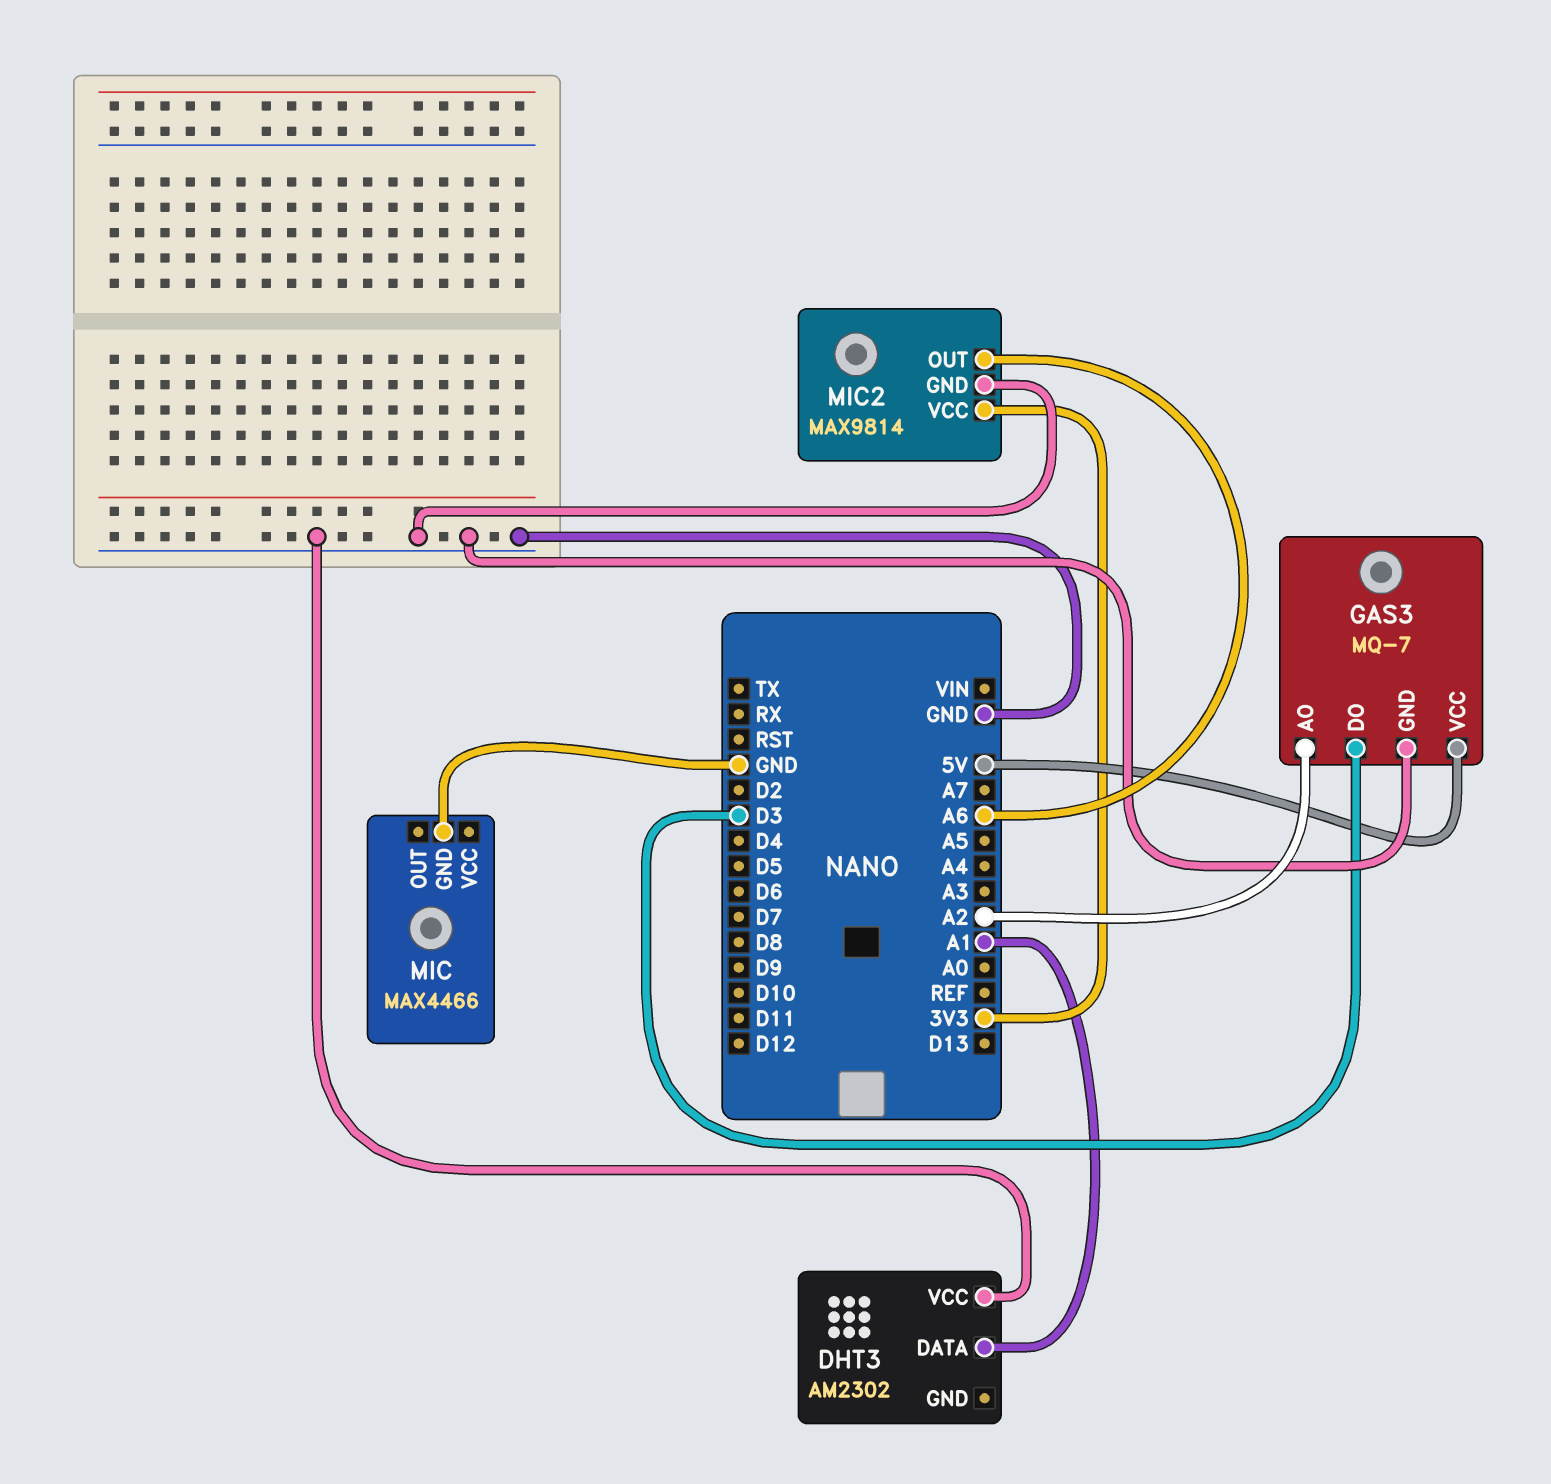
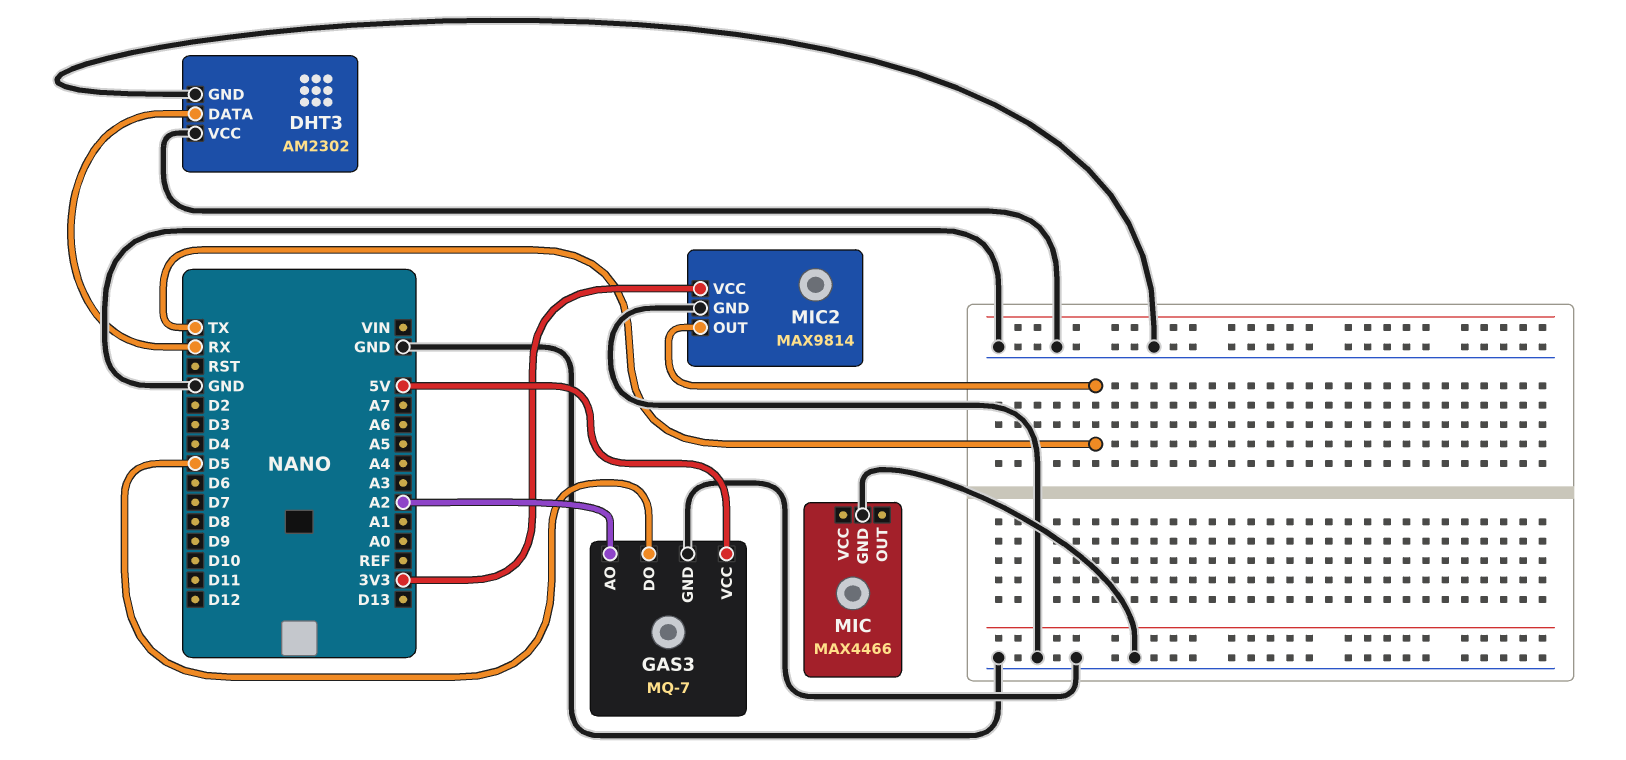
DHT3 pin DATA: A1 -> RX
DHT3 pin GND: none -> GND
GAS3 pin DO: D3 -> D5
MIC2 pin OUT: A6 -> TX

